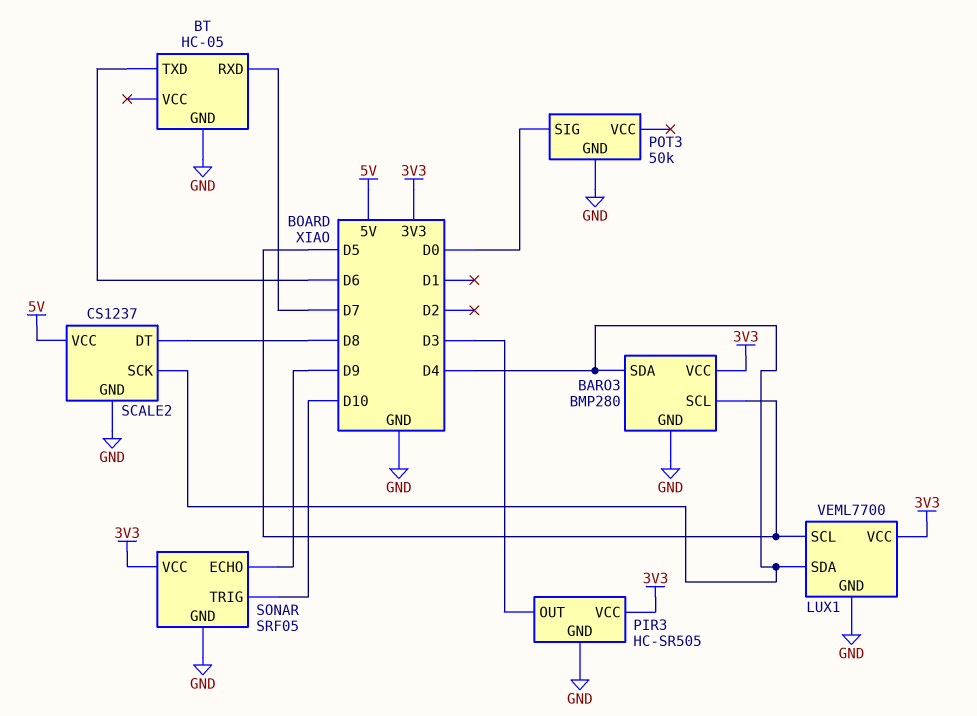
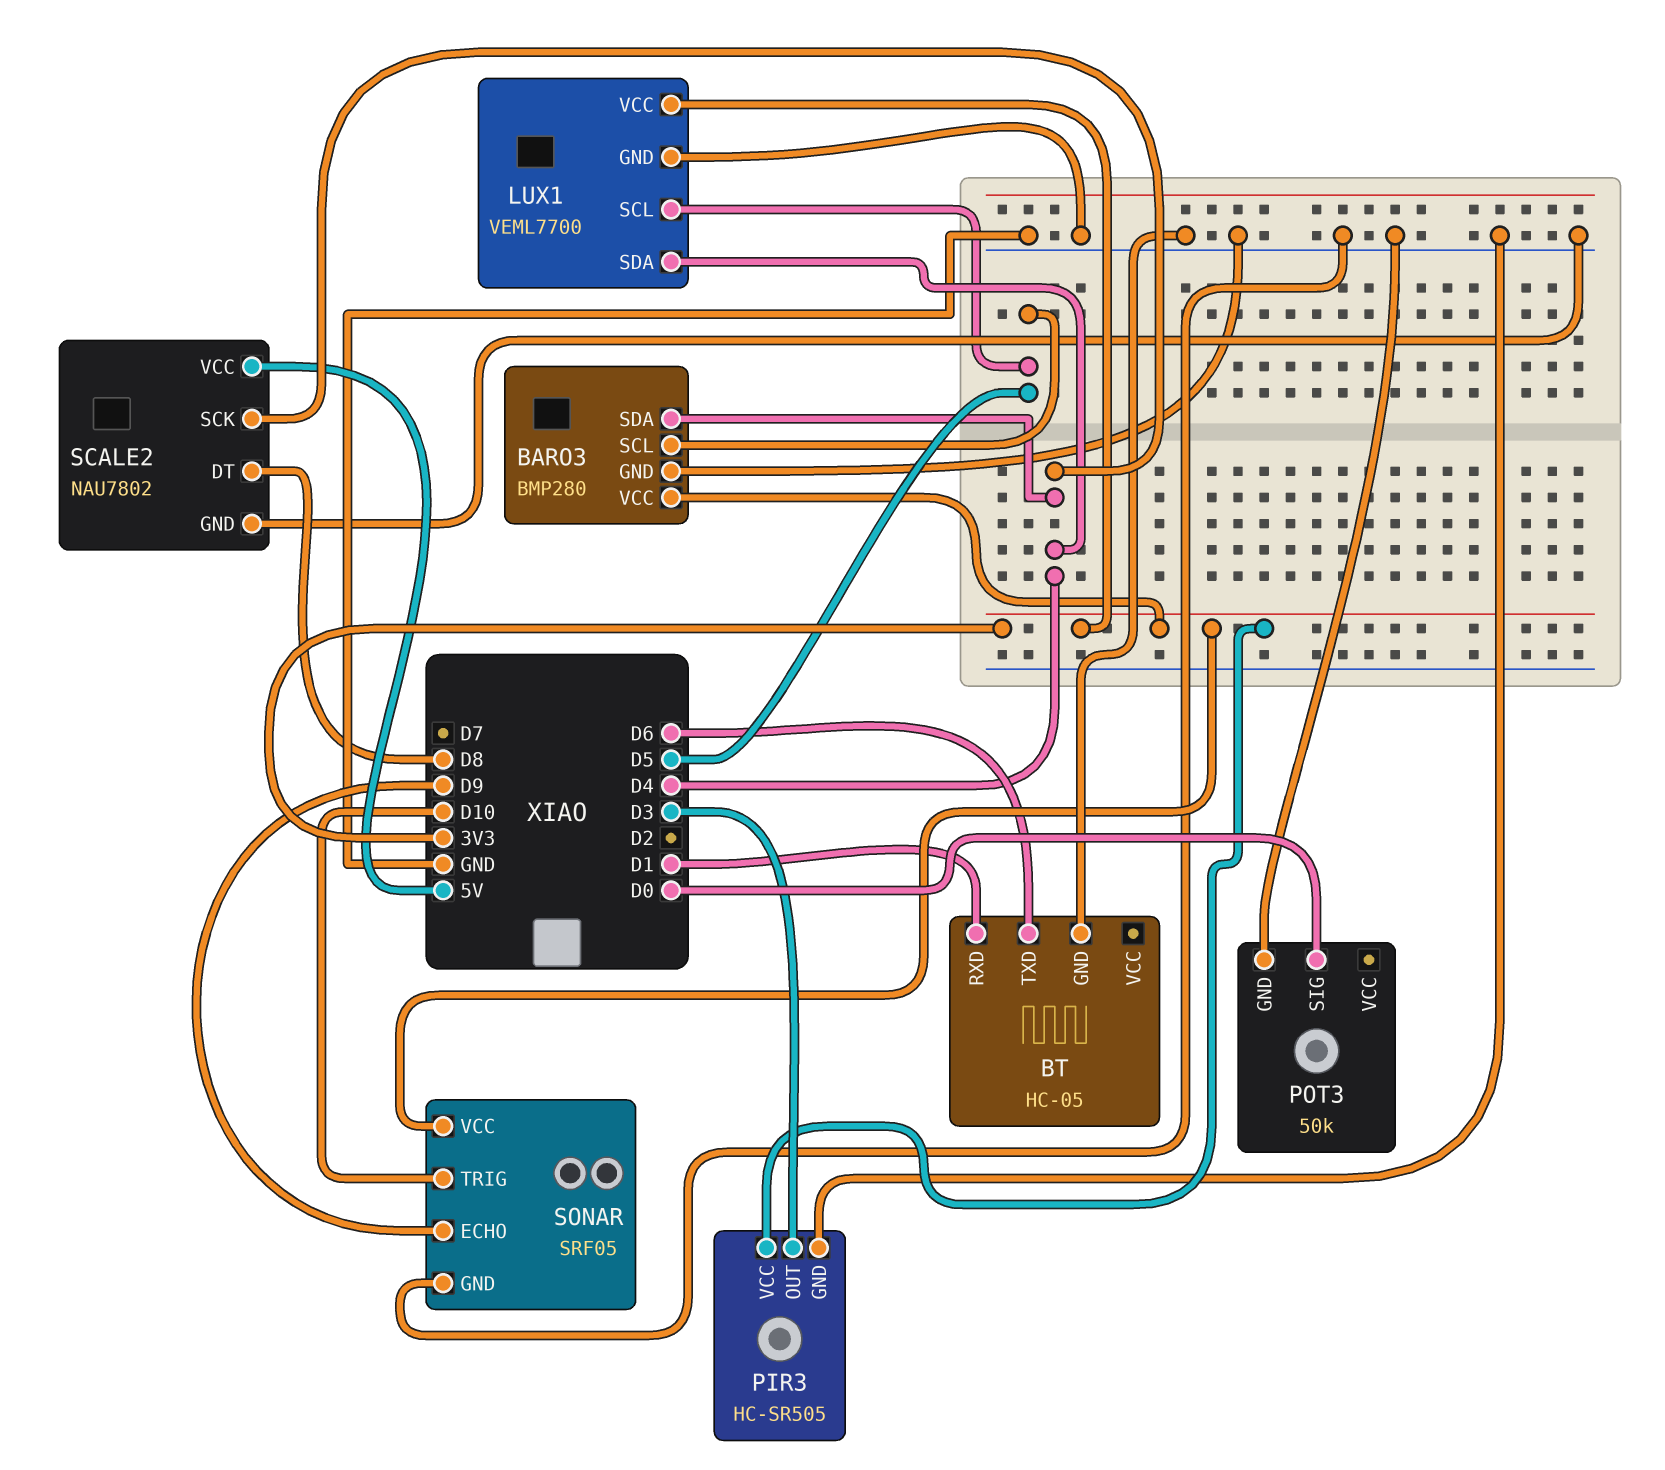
BT pin RXD: D7 -> D1
SCALE2: CS1237 -> NAU7802

